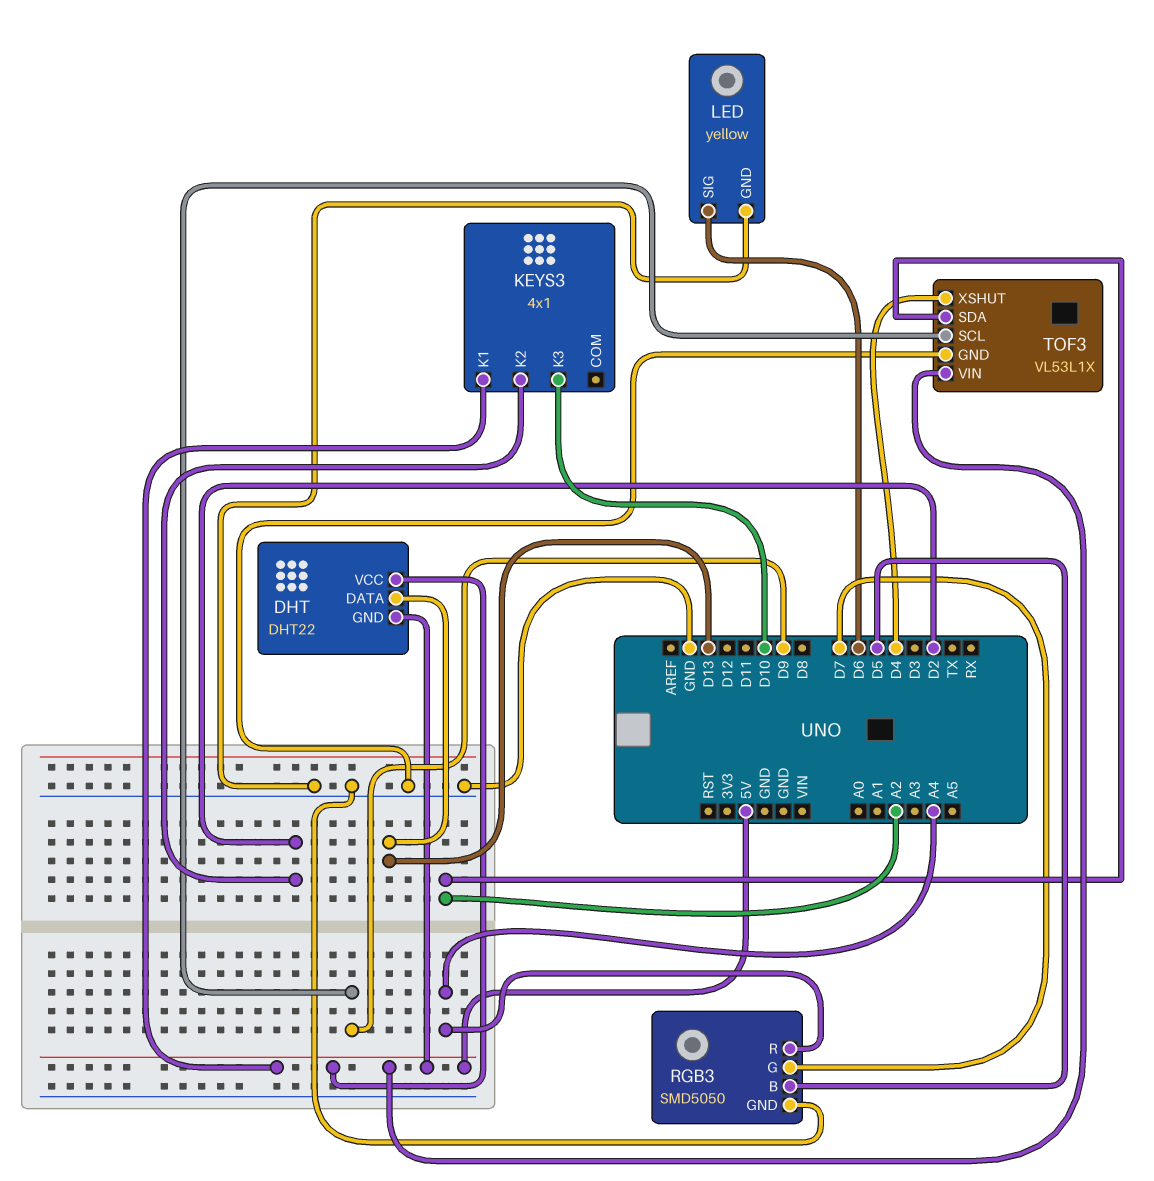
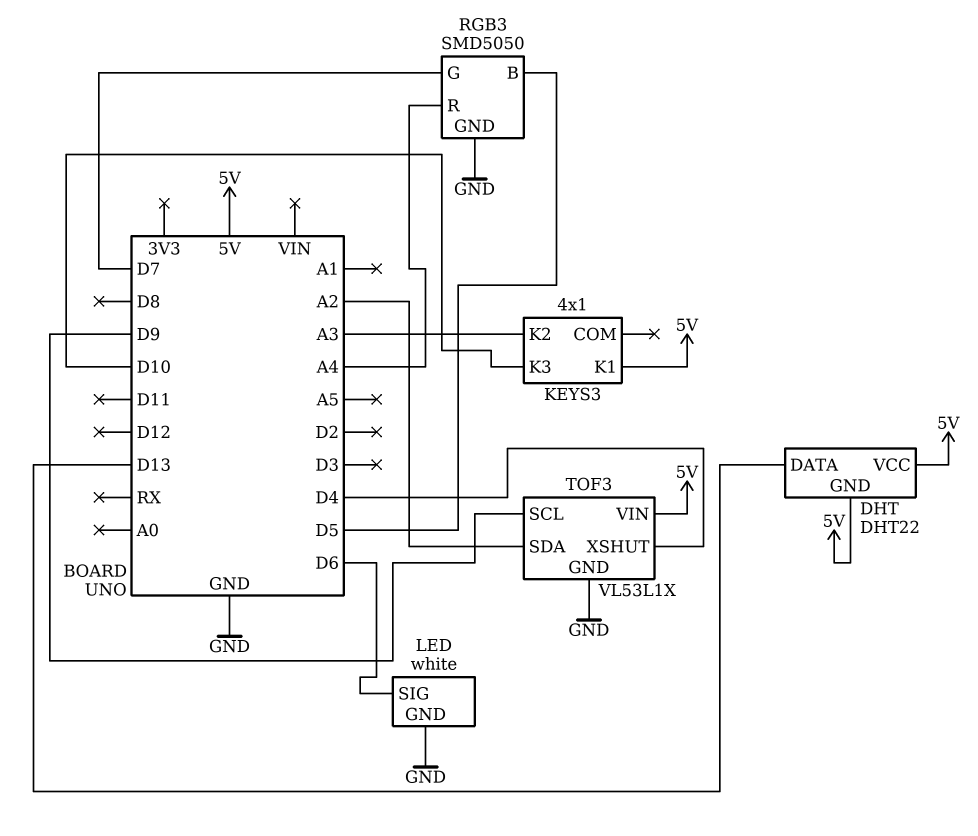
KEYS3 pin K2: D2 -> A3
LED: yellow -> white

